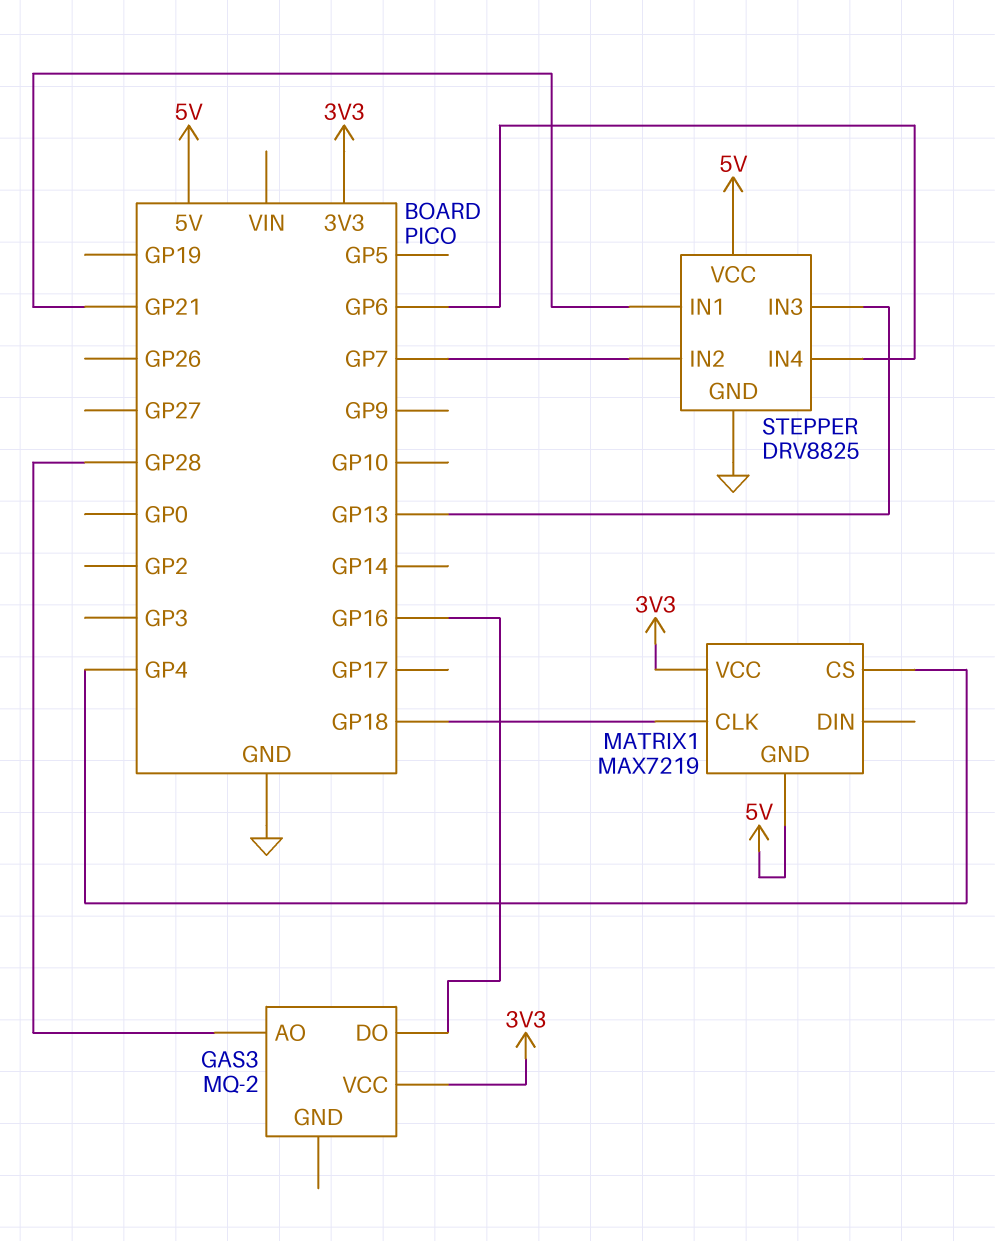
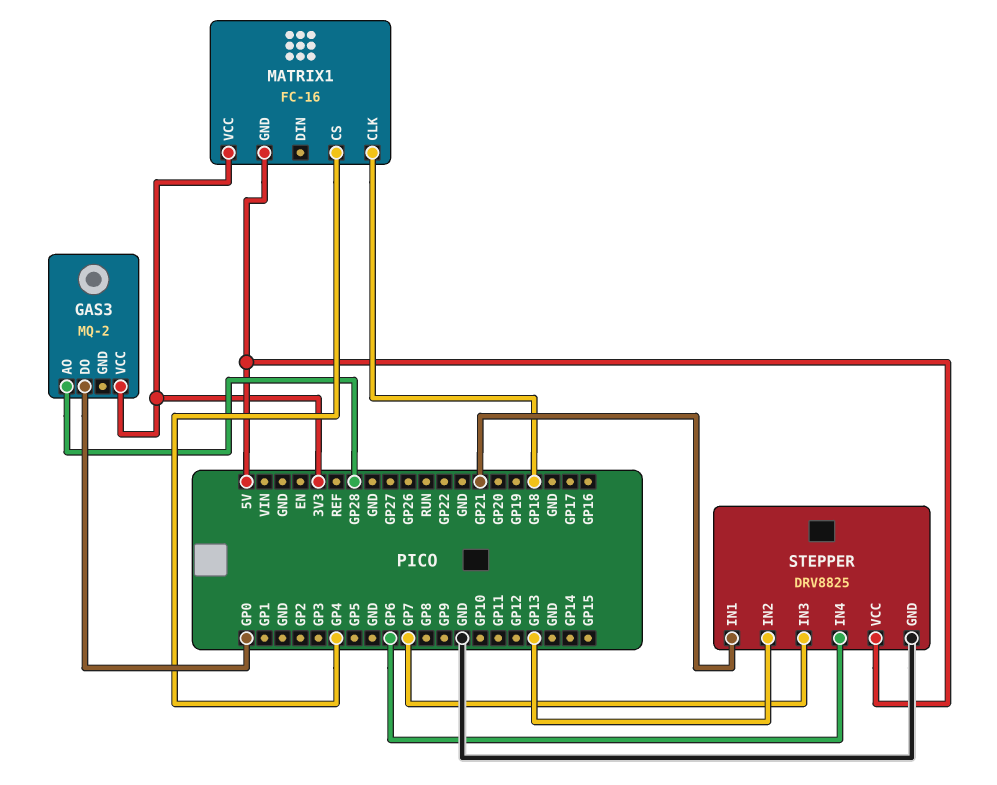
GAS3 pin DO: GP16 -> GP0
MATRIX1: MAX7219 -> FC-16
STEPPER pin IN2: GP7 -> GP13
STEPPER pin IN3: GP13 -> GP7

